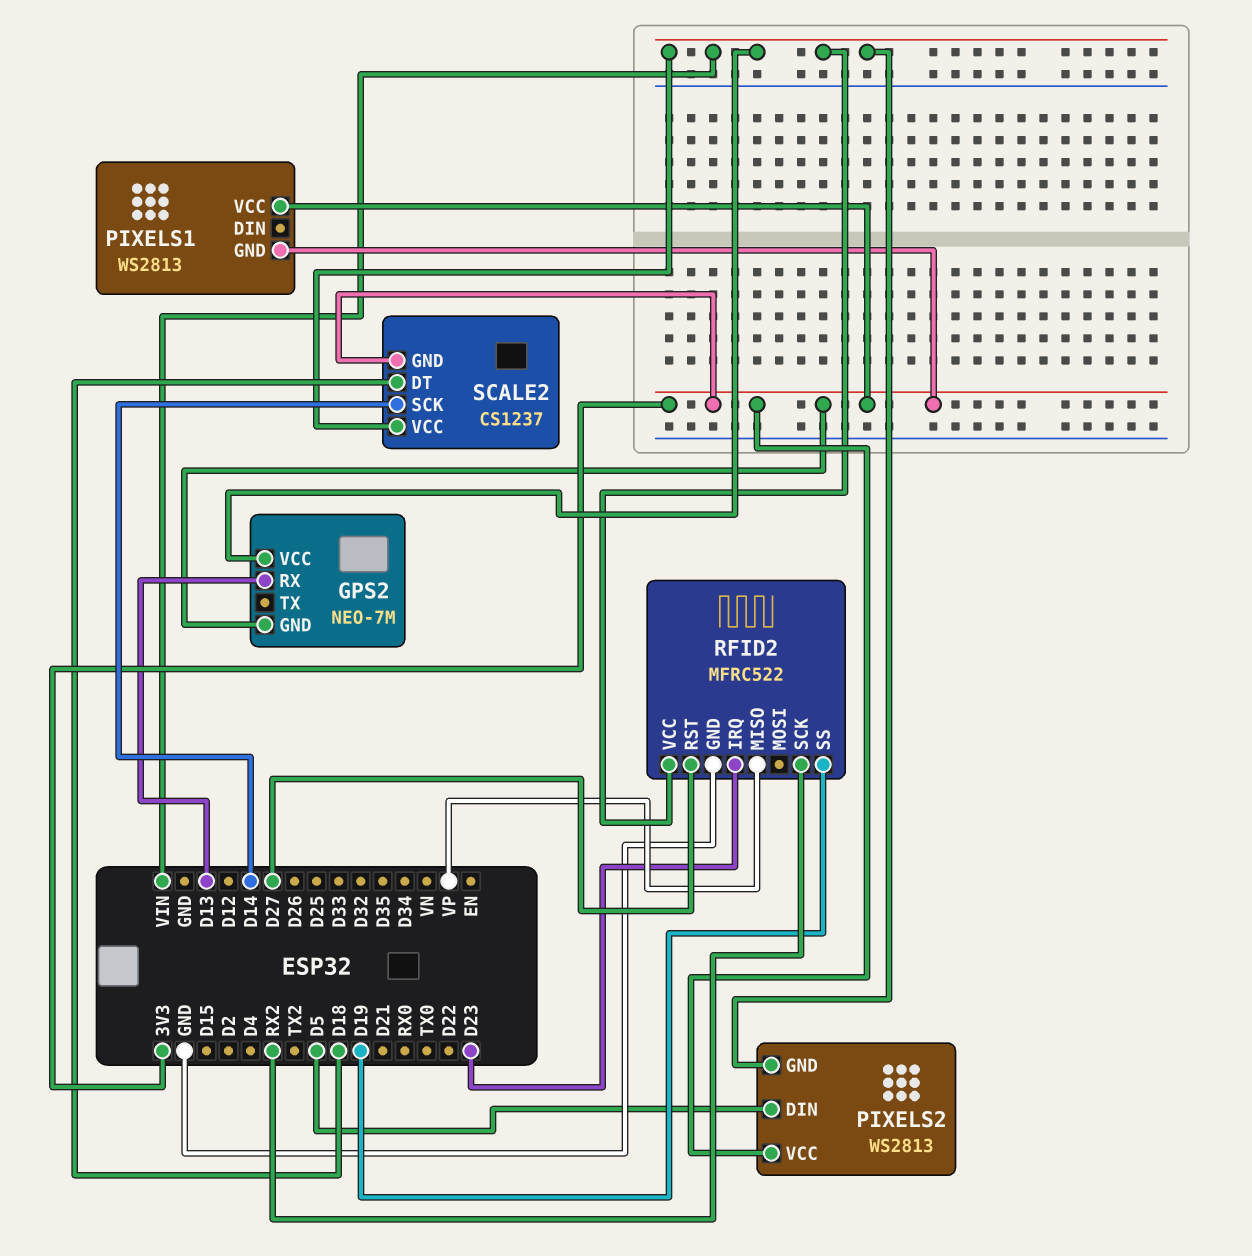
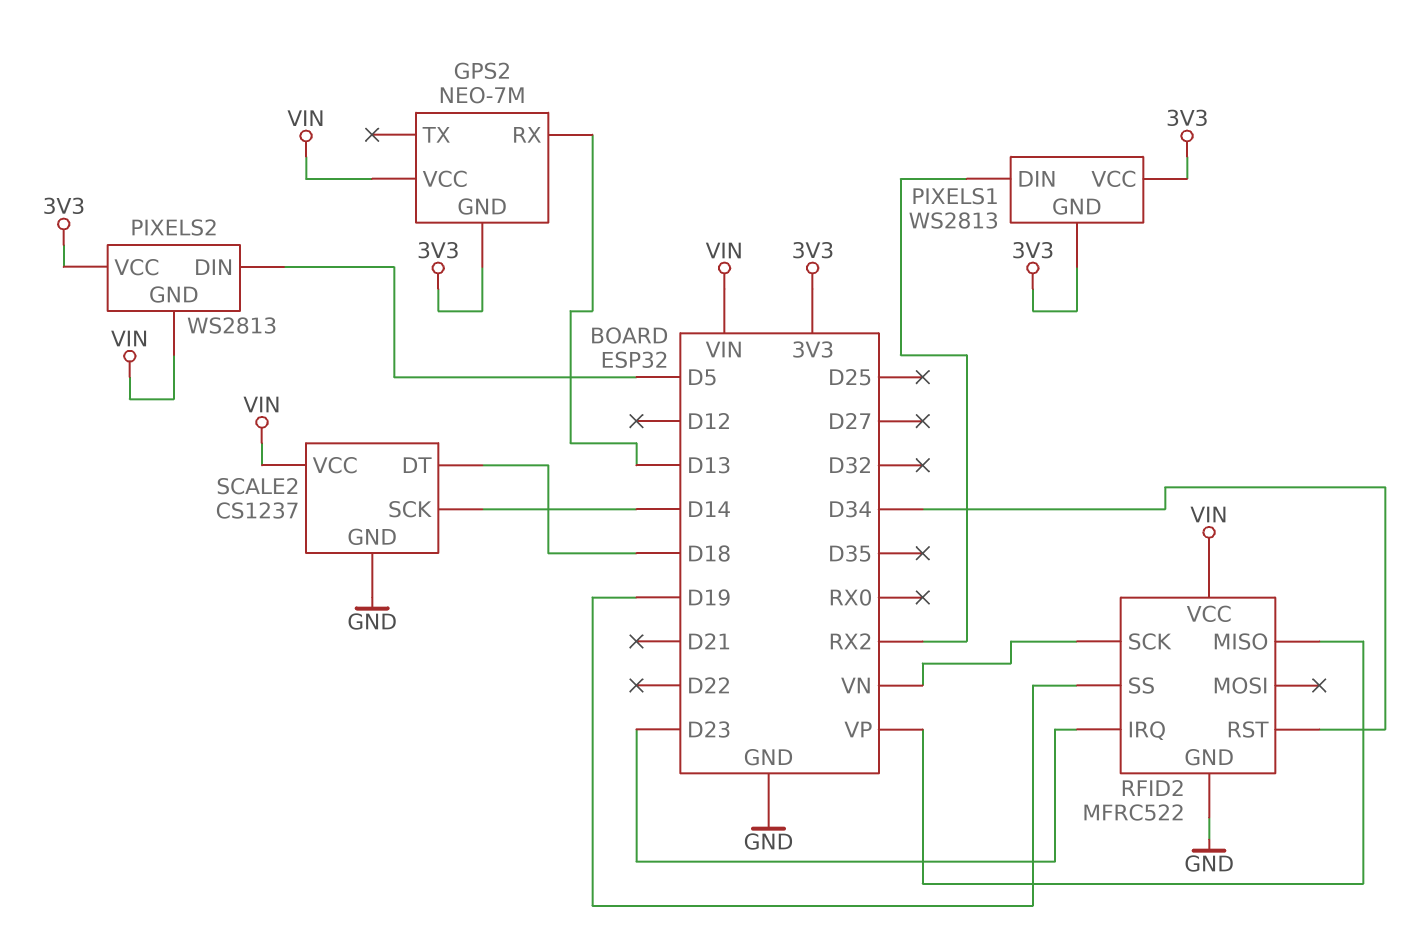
PIXELS1 pin DIN: none -> RX2
RFID2 pin RST: D27 -> D34
RFID2 pin SCK: RX2 -> VN
SCALE2 pin GND: 3V3 -> GND

